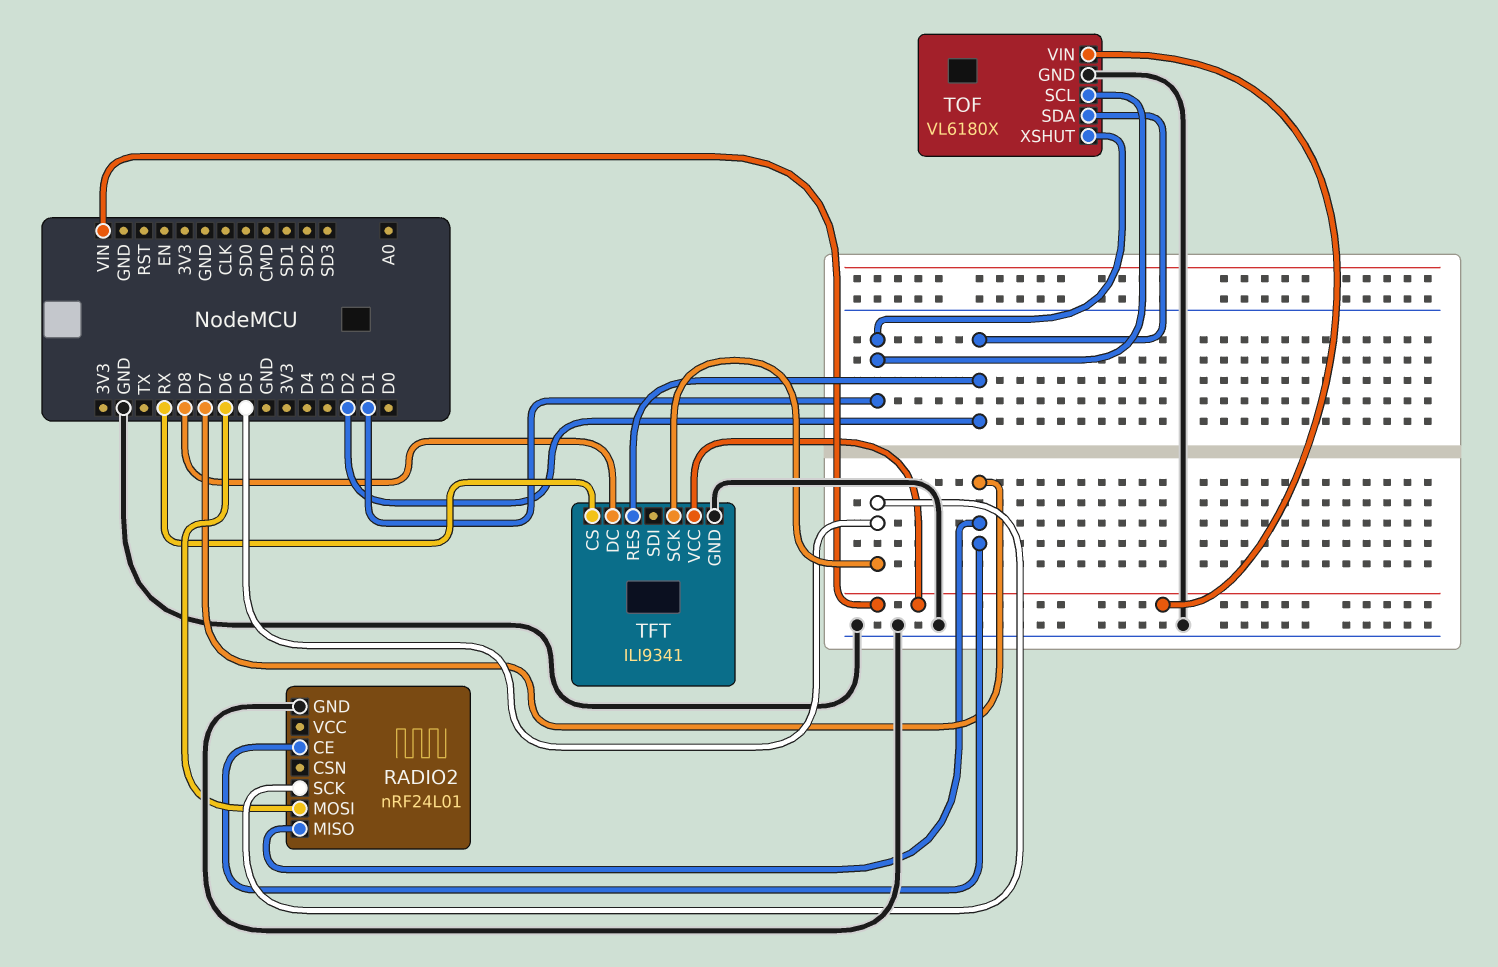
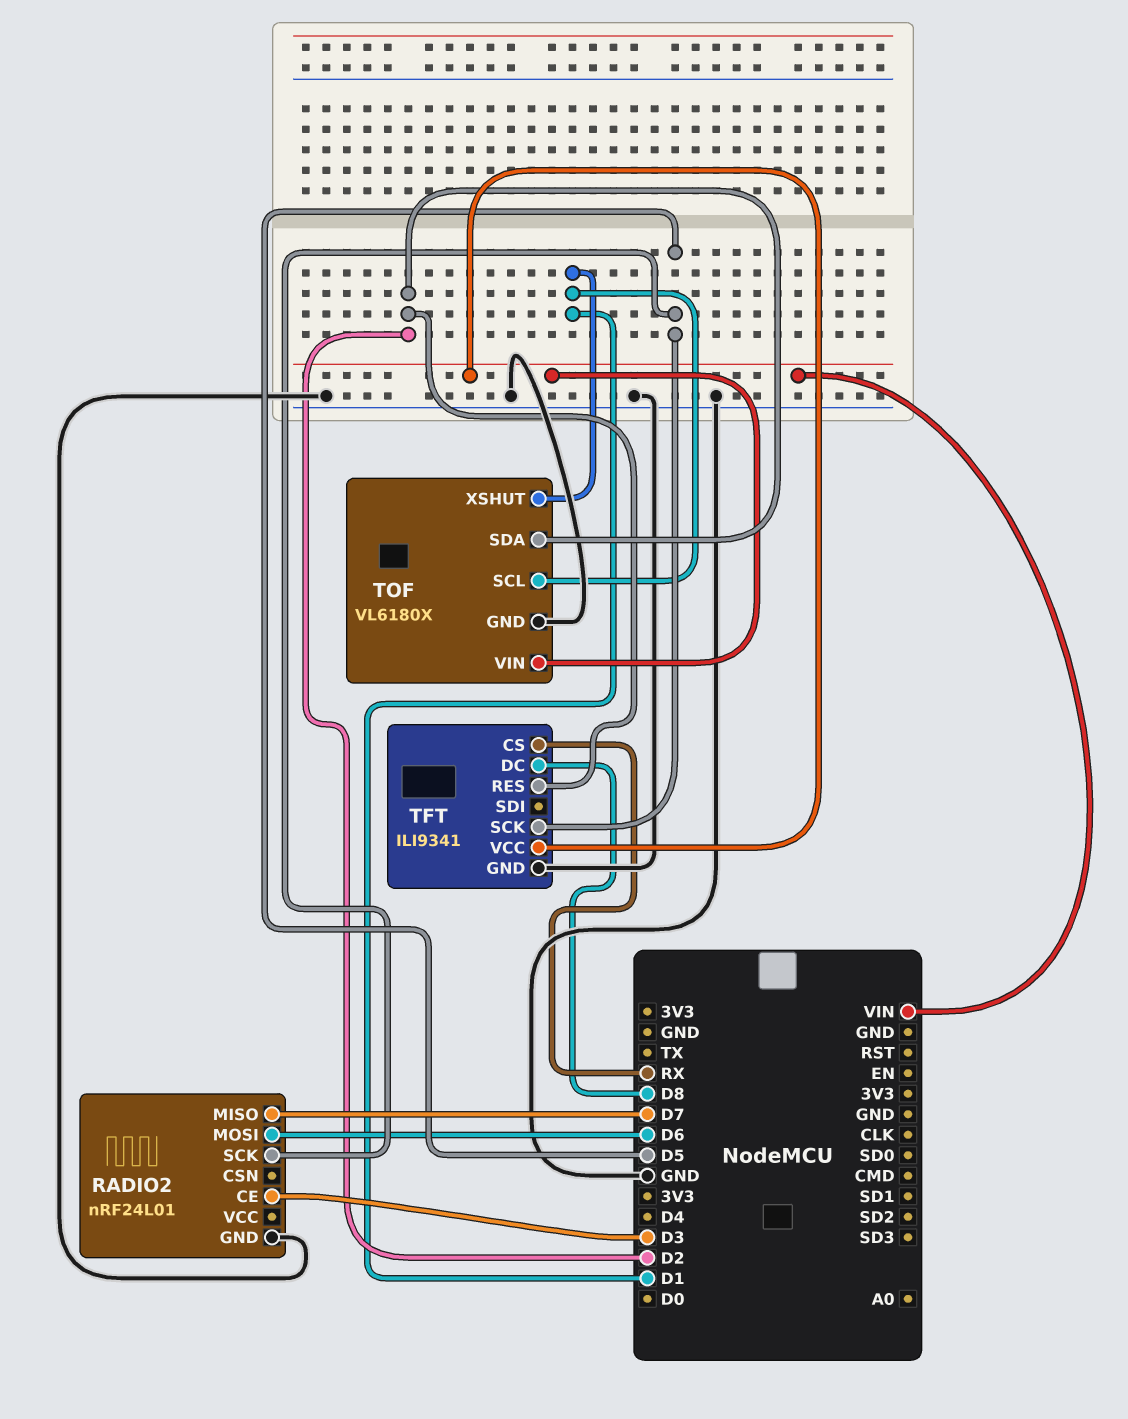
RADIO2 pin CE: D7 -> D3

